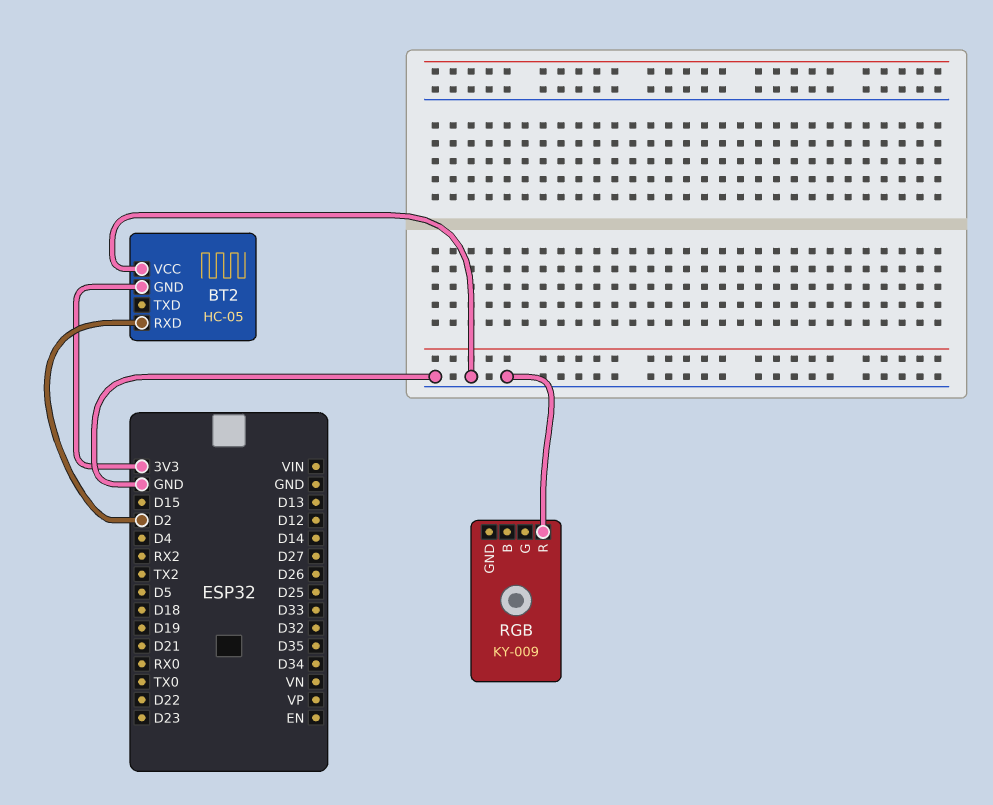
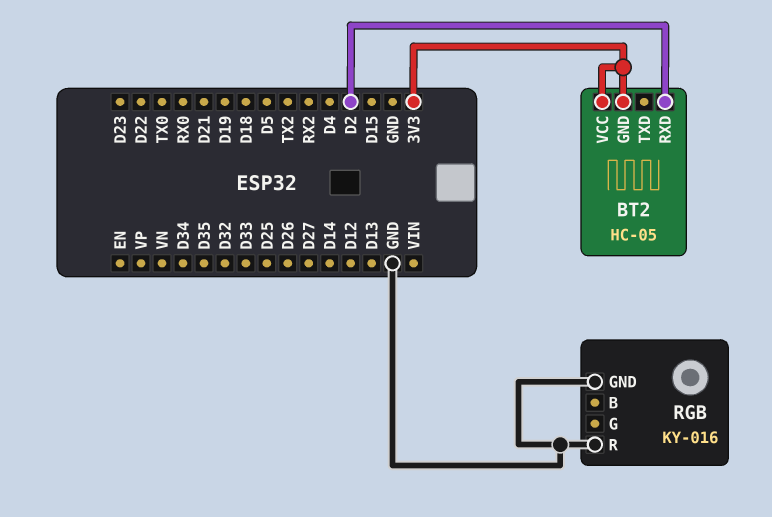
BT2 pin VCC: GND -> 3V3
RGB: KY-009 -> KY-016
RGB pin GND: none -> GND

